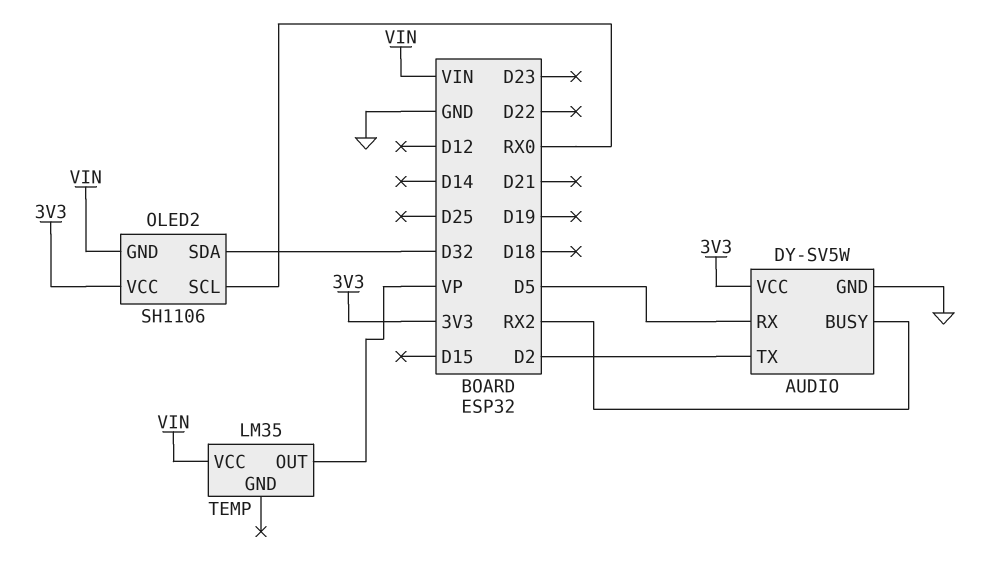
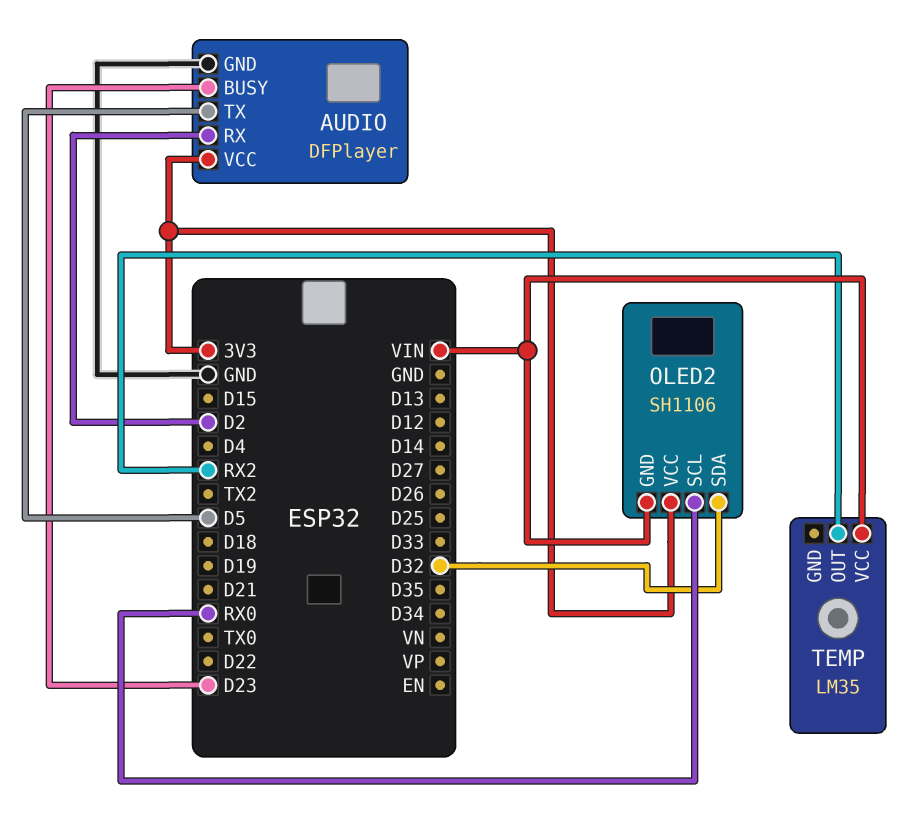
AUDIO: DY-SV5W -> DFPlayer
AUDIO pin BUSY: RX2 -> D23
AUDIO pin RX: D5 -> D2
AUDIO pin TX: D2 -> D5
TEMP pin OUT: VP -> RX2

